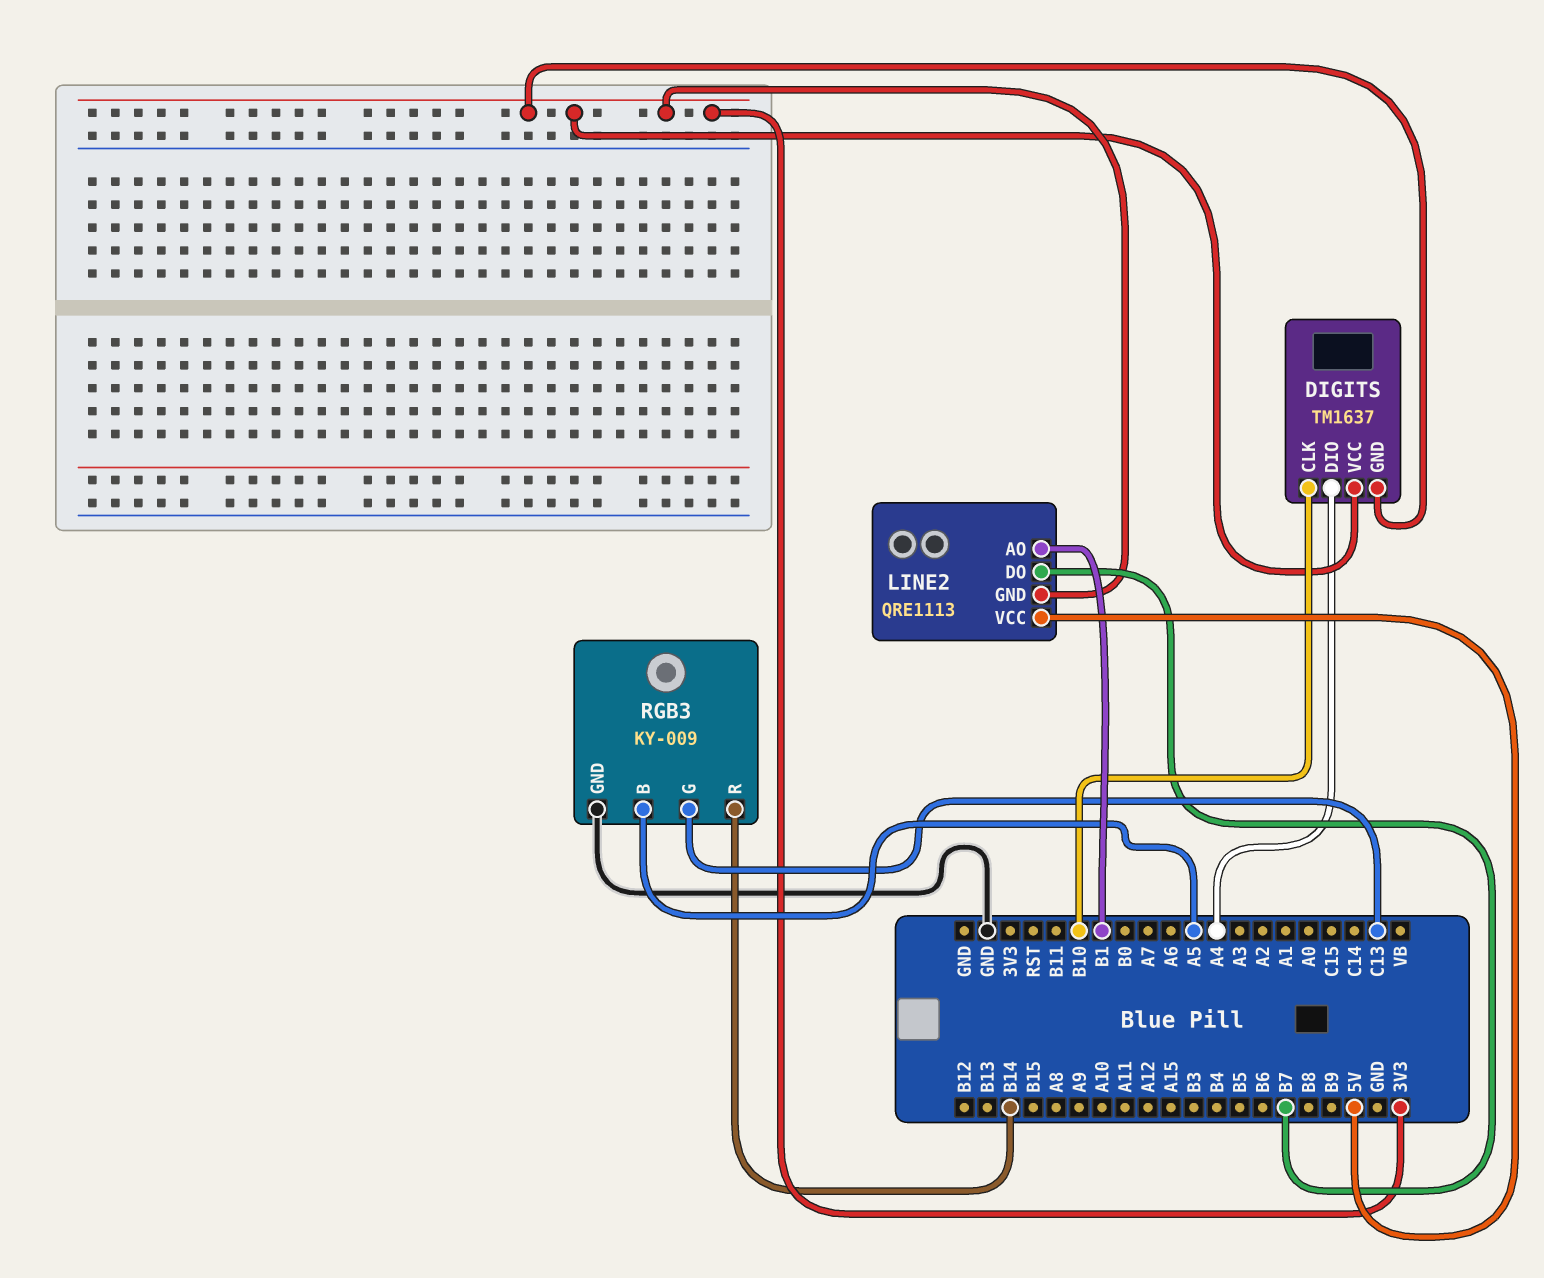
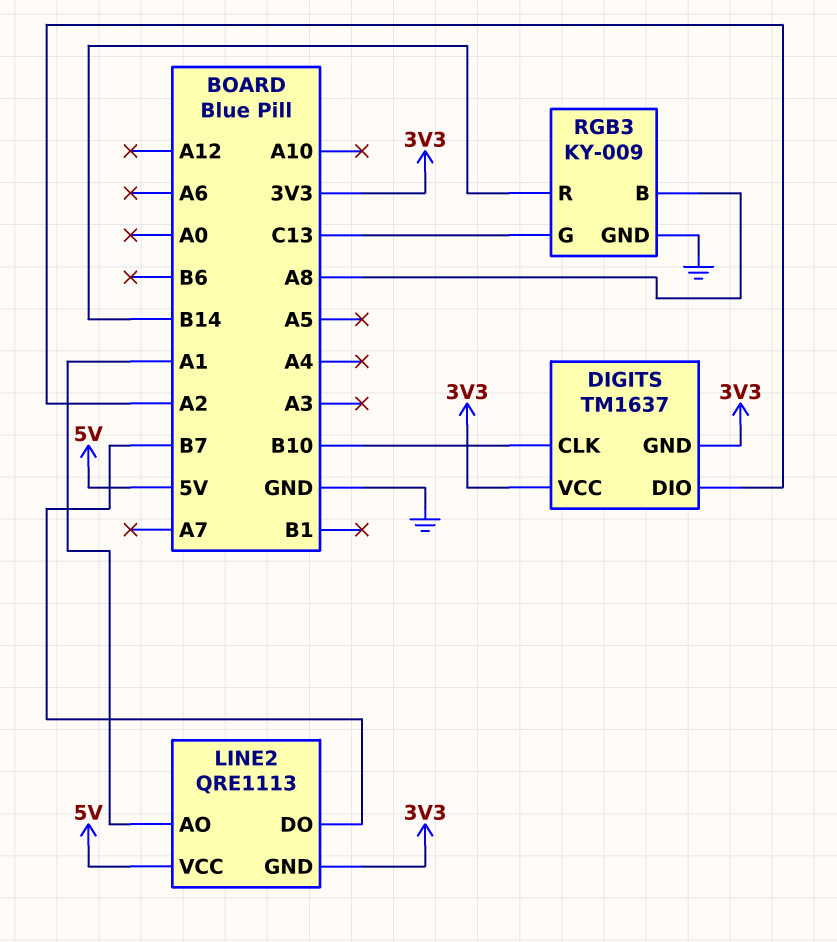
DIGITS pin DIO: A4 -> A2
LINE2 pin AO: B1 -> A1
RGB3 pin B: A5 -> A8

